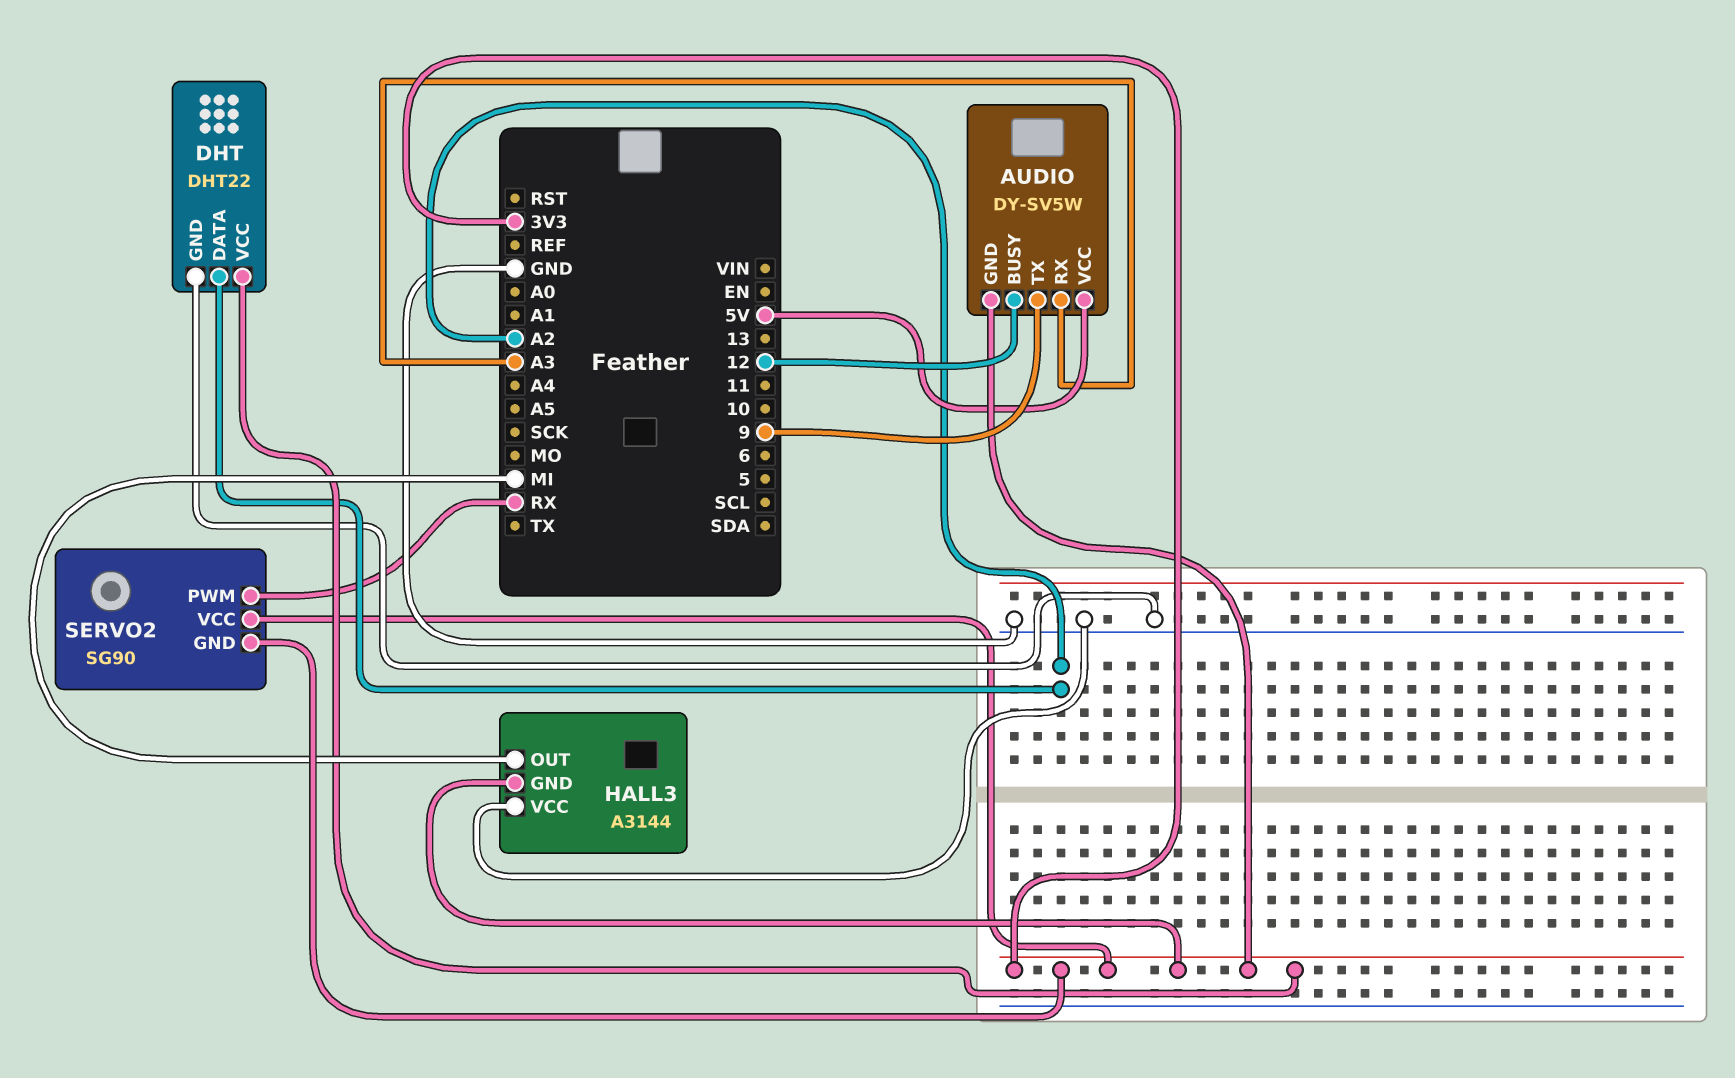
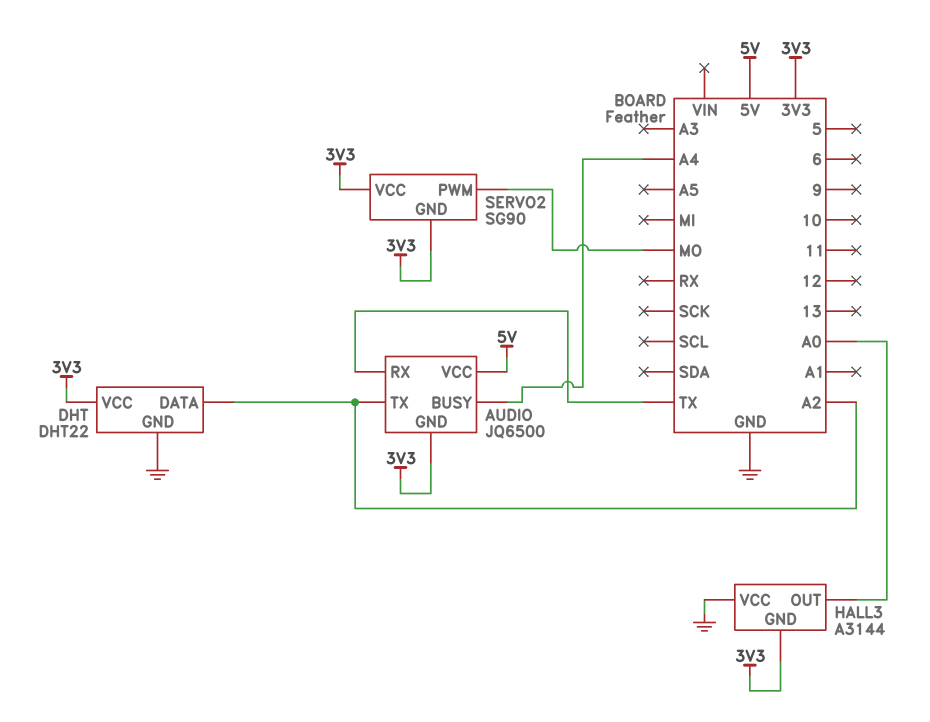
AUDIO: DY-SV5W -> JQ6500
AUDIO pin BUSY: 12 -> A4
AUDIO pin RX: A3 -> TX
AUDIO pin TX: 9 -> A2
HALL3 pin OUT: MI -> A0
SERVO2 pin PWM: RX -> MO

